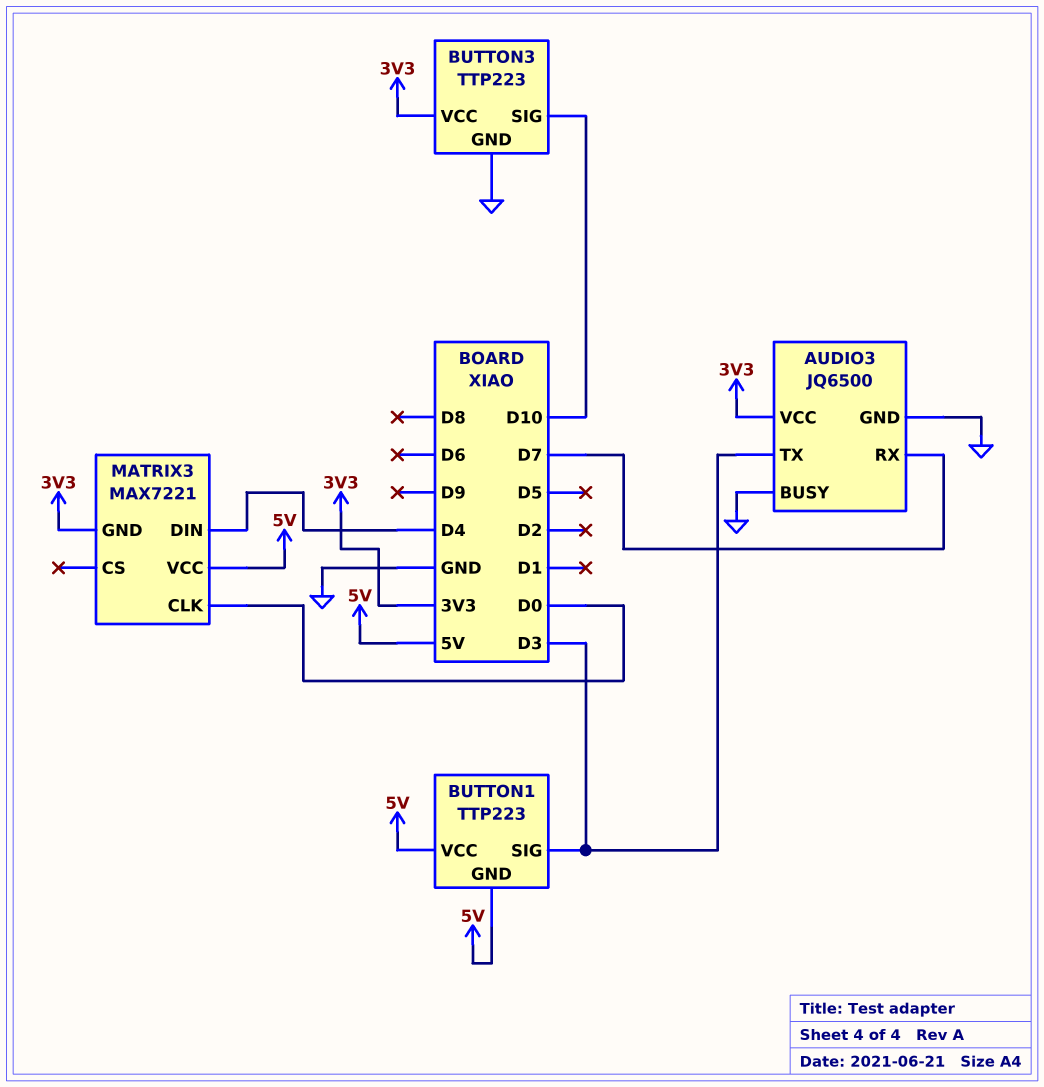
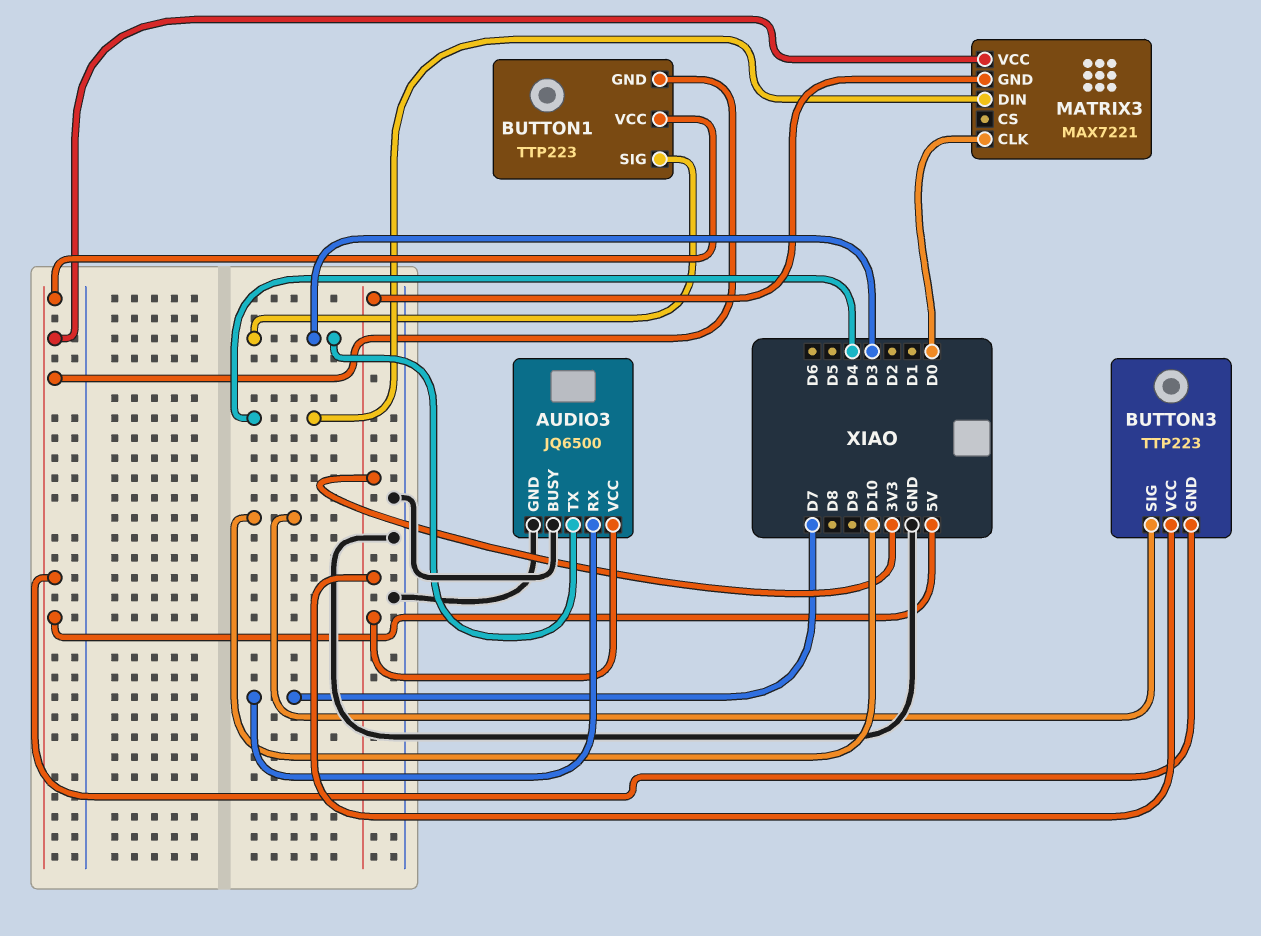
BUTTON3 pin GND: GND -> 5V

